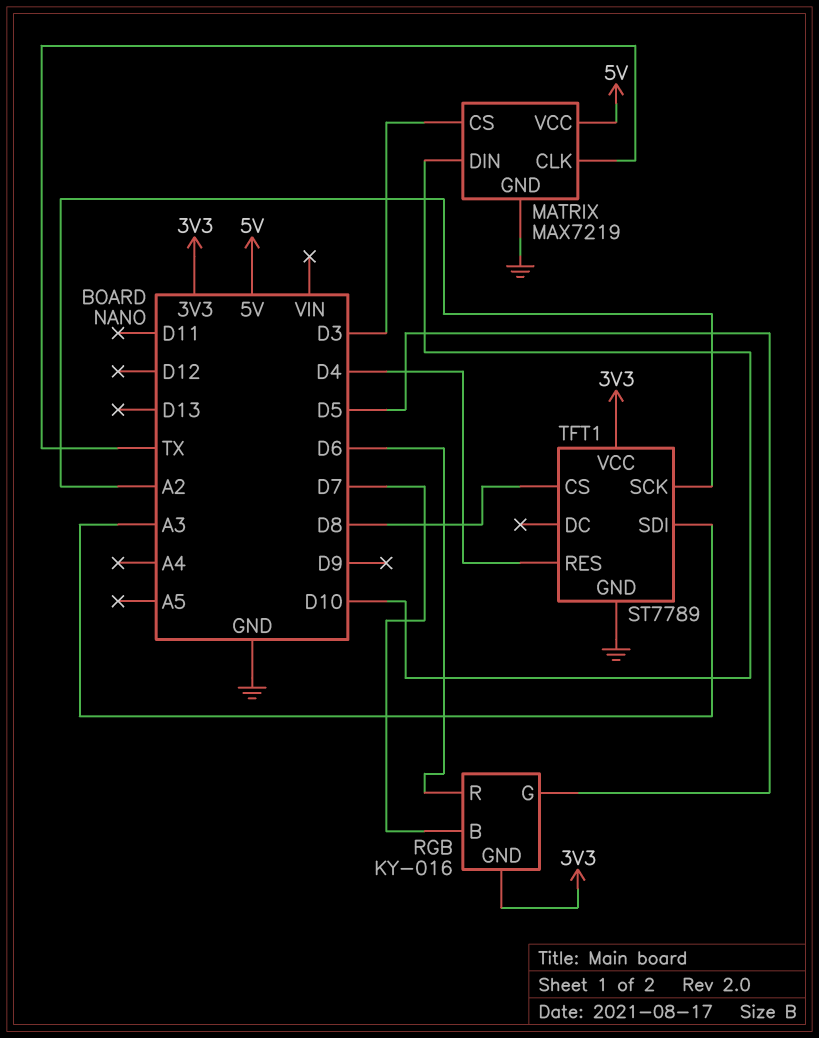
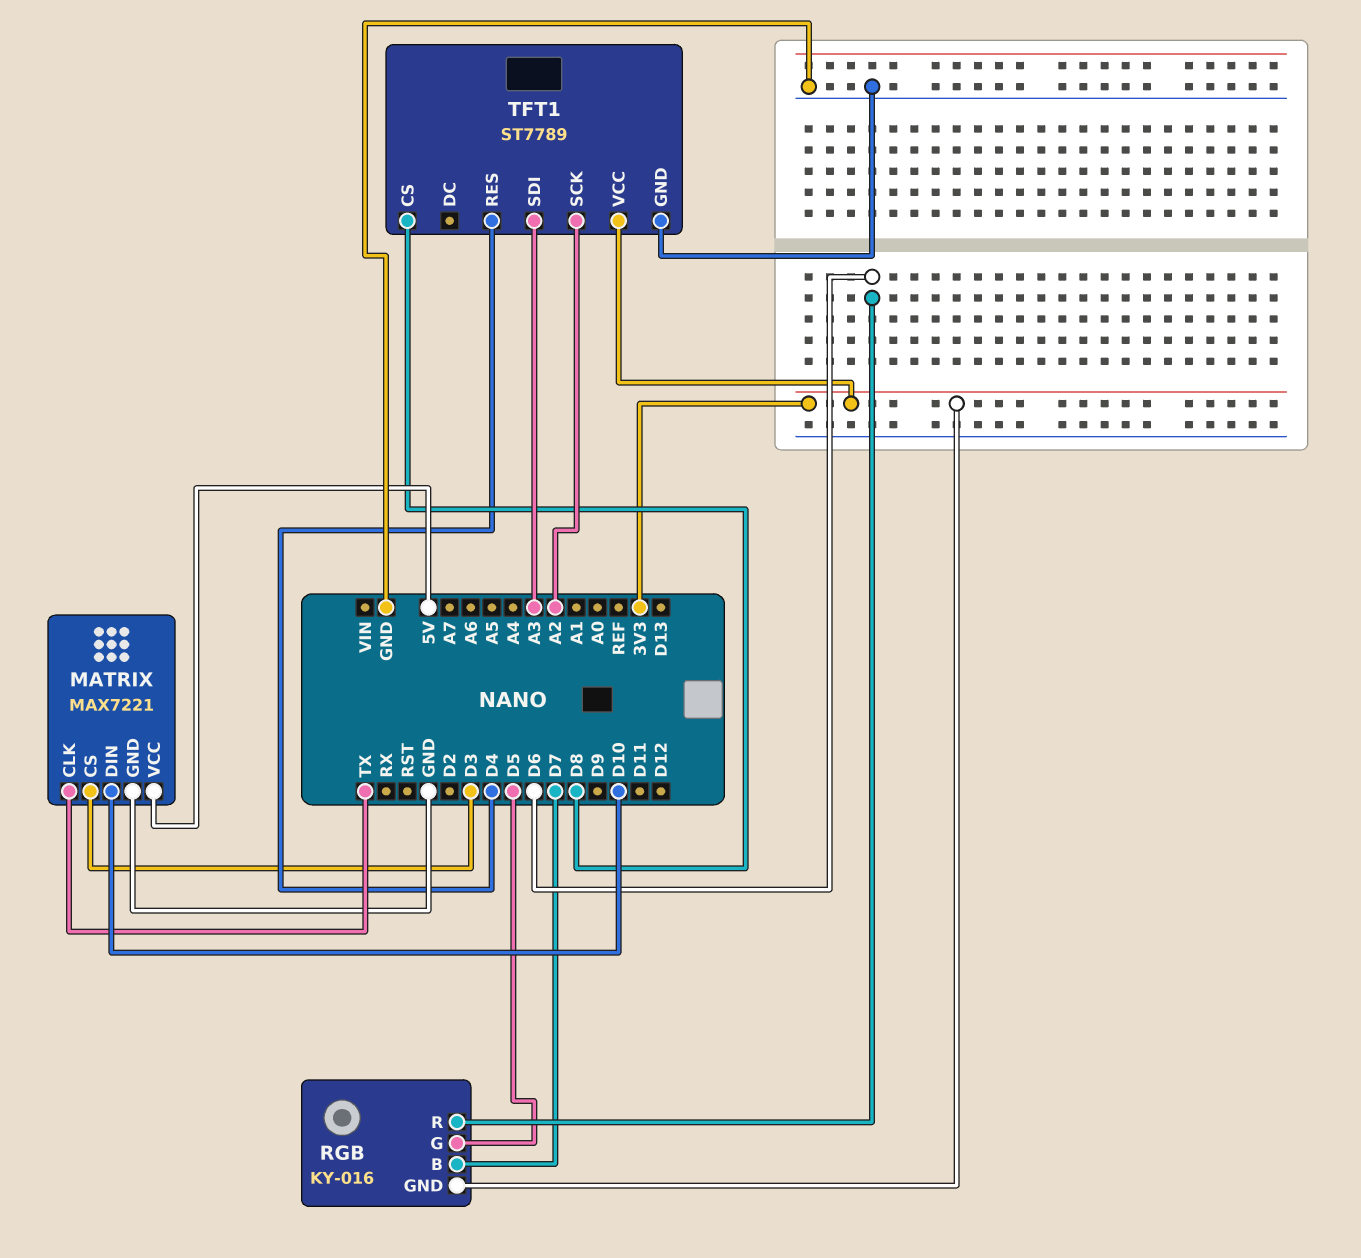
MATRIX: MAX7219 -> MAX7221

